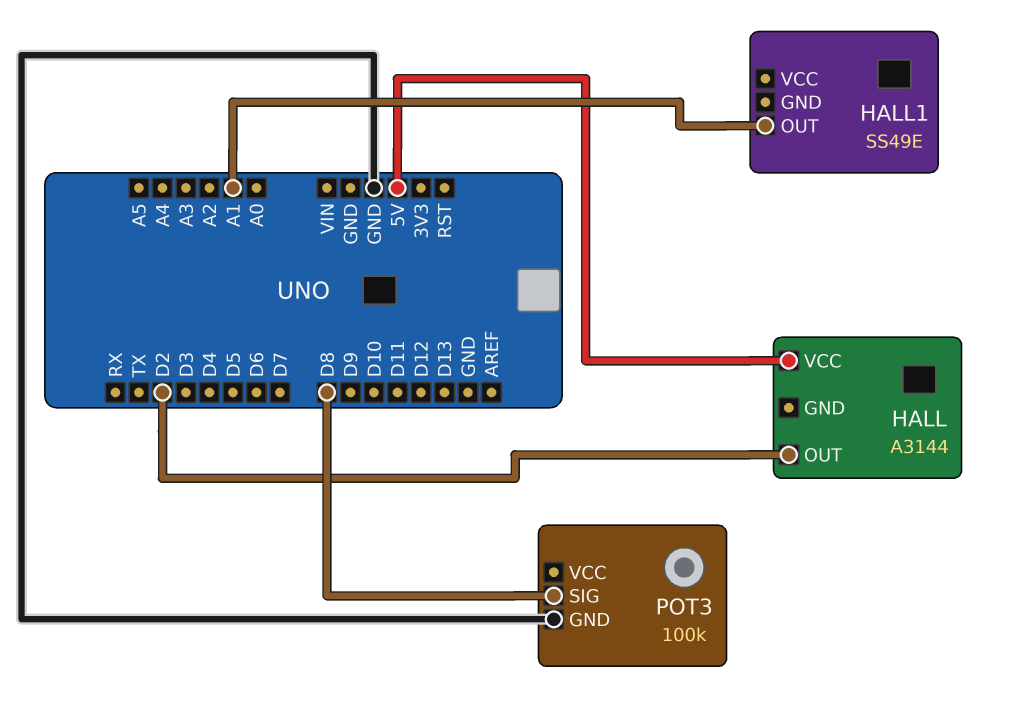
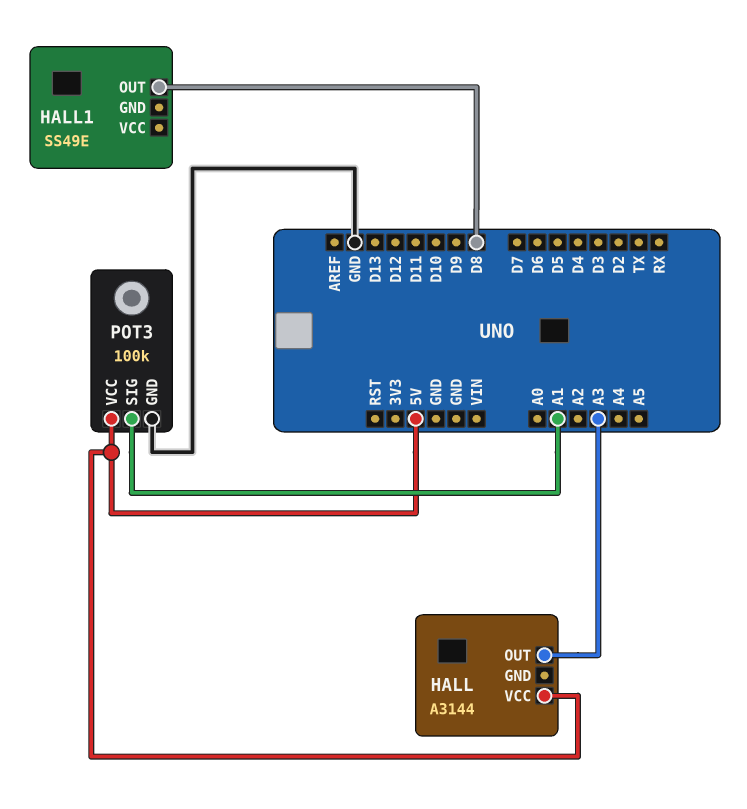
HALL pin OUT: D2 -> A3
HALL1 pin OUT: A1 -> D8
POT3 pin SIG: D8 -> A1
POT3 pin VCC: none -> 5V

